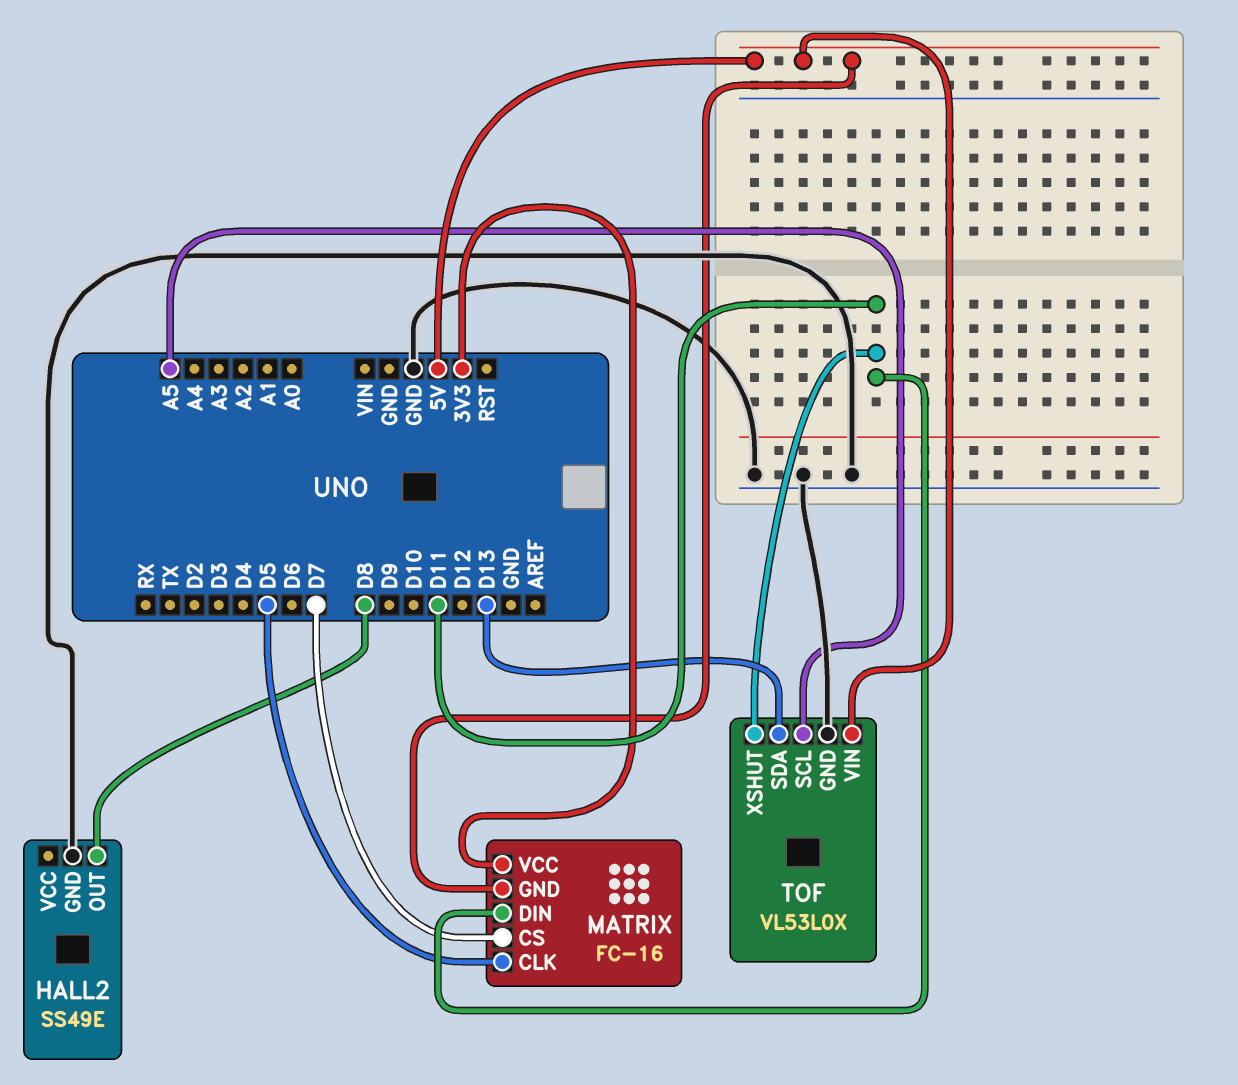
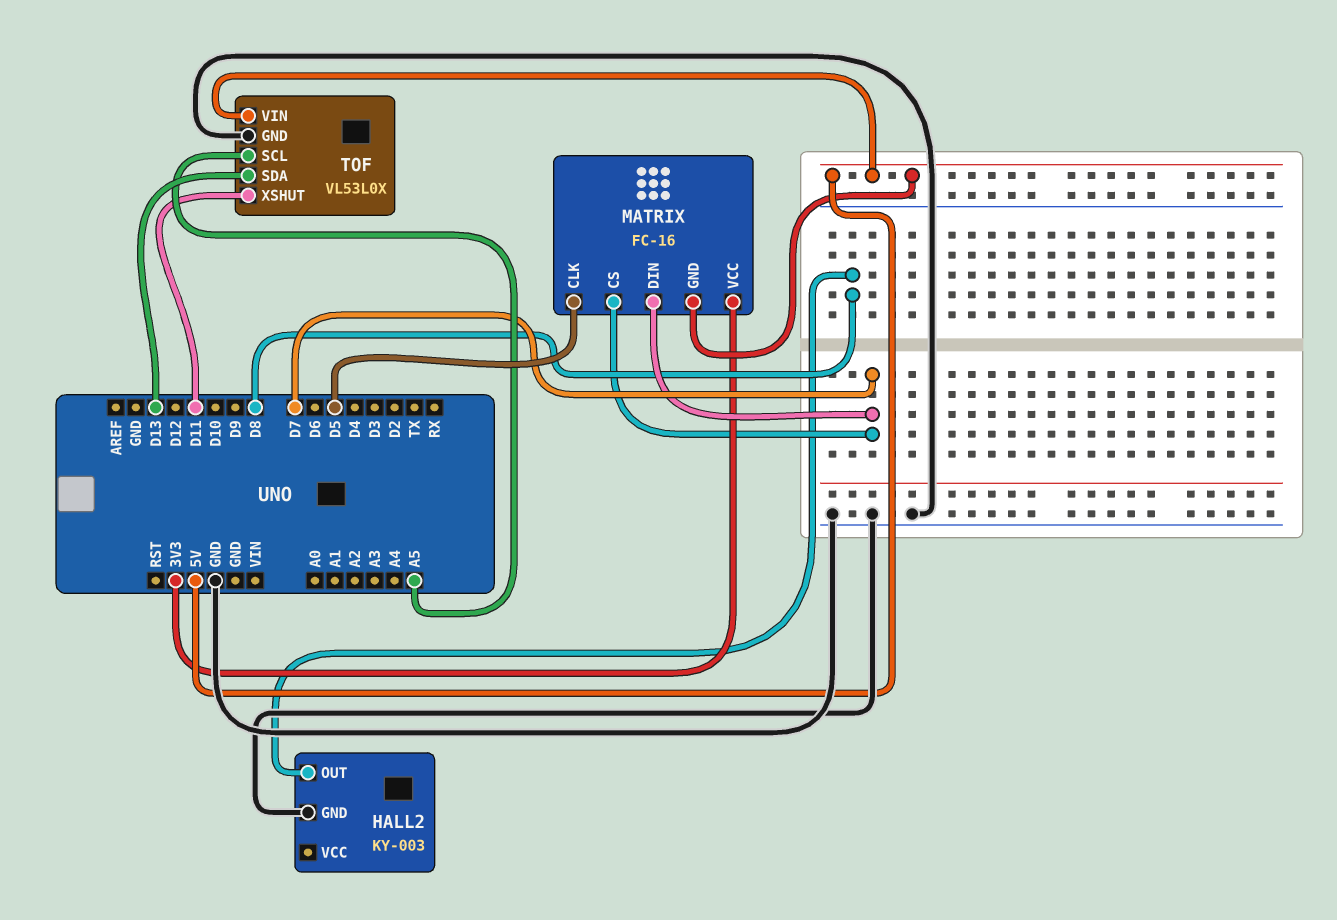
HALL2: SS49E -> KY-003
MATRIX pin DIN: D11 -> D7

